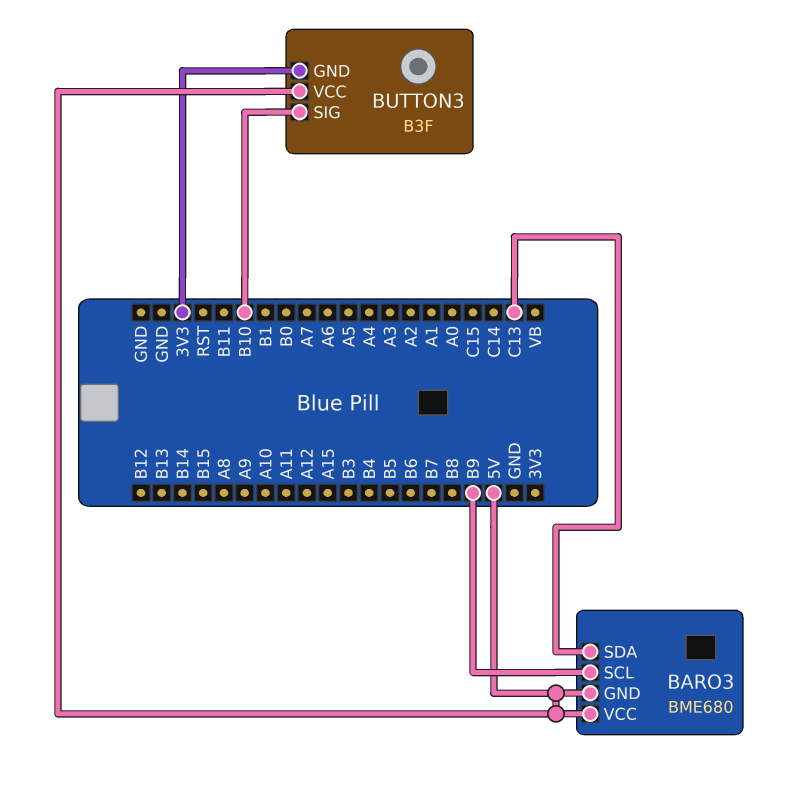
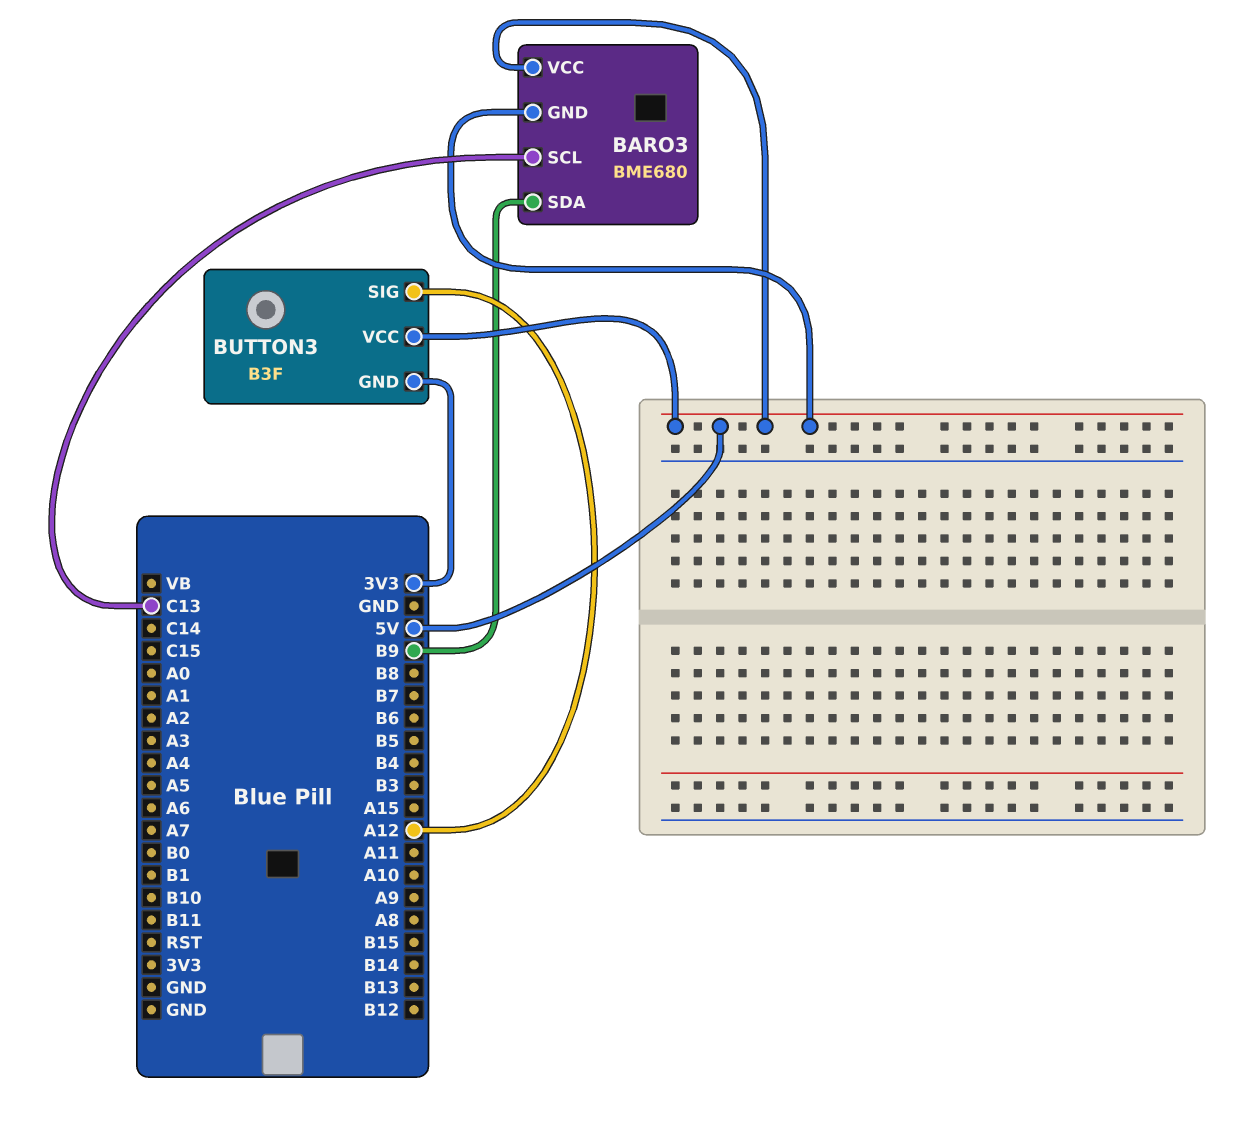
BARO3 pin SCL: B9 -> C13
BARO3 pin SDA: C13 -> B9
BUTTON3 pin SIG: B10 -> A12

